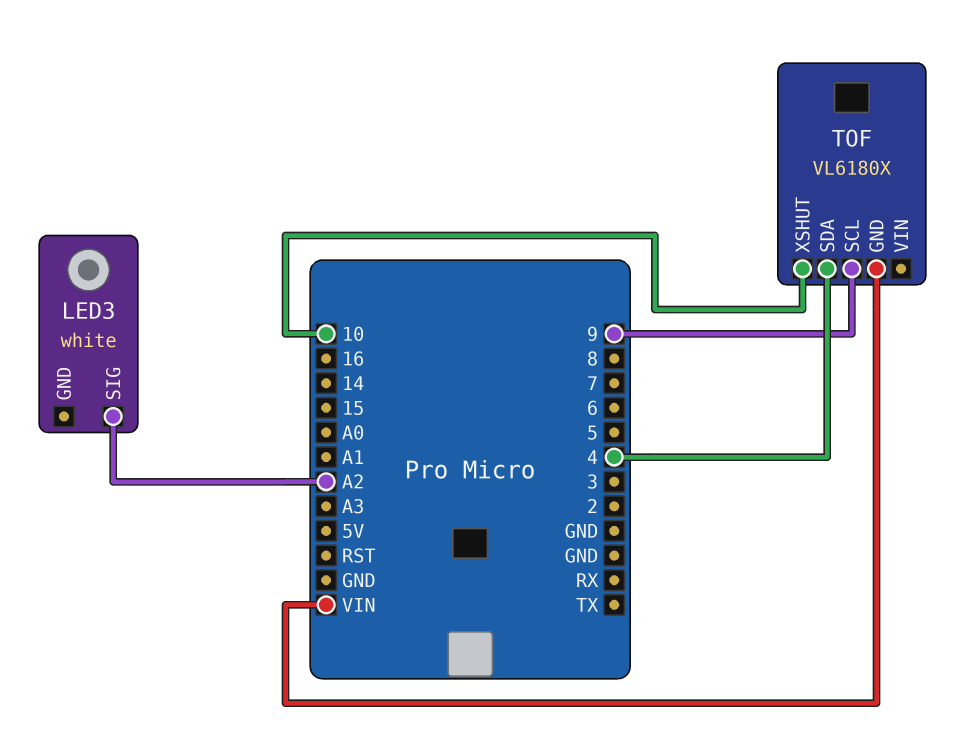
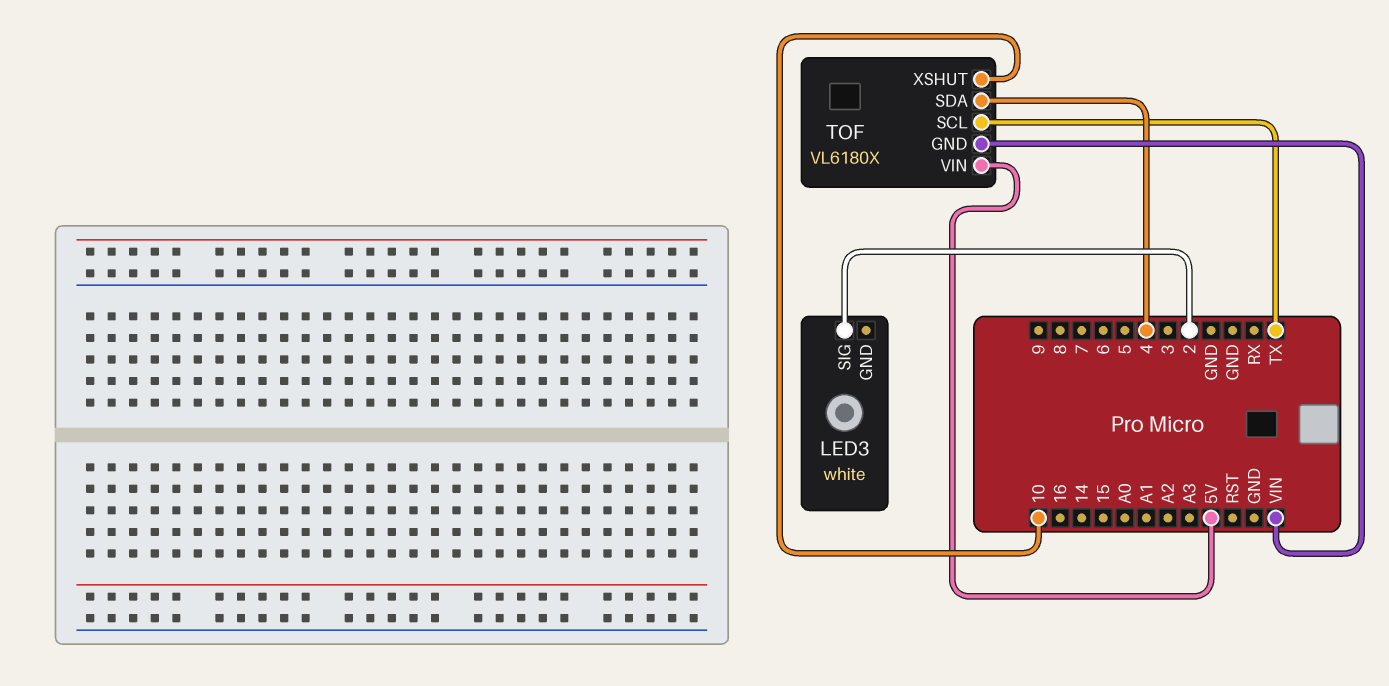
LED3 pin SIG: A2 -> 2
TOF pin SCL: 9 -> TX
TOF pin VIN: none -> 5V

